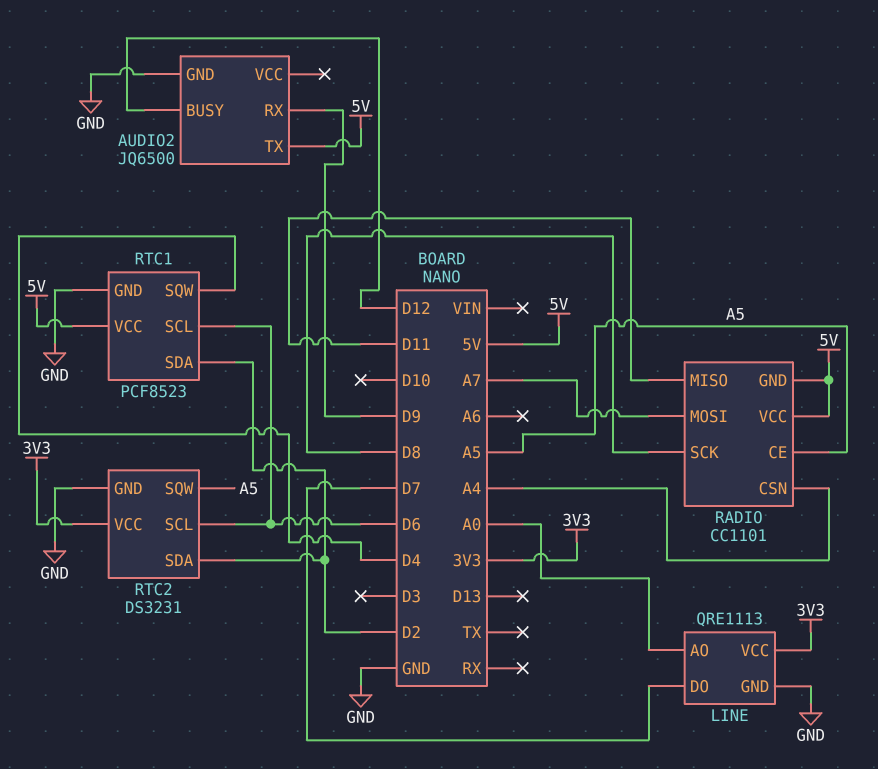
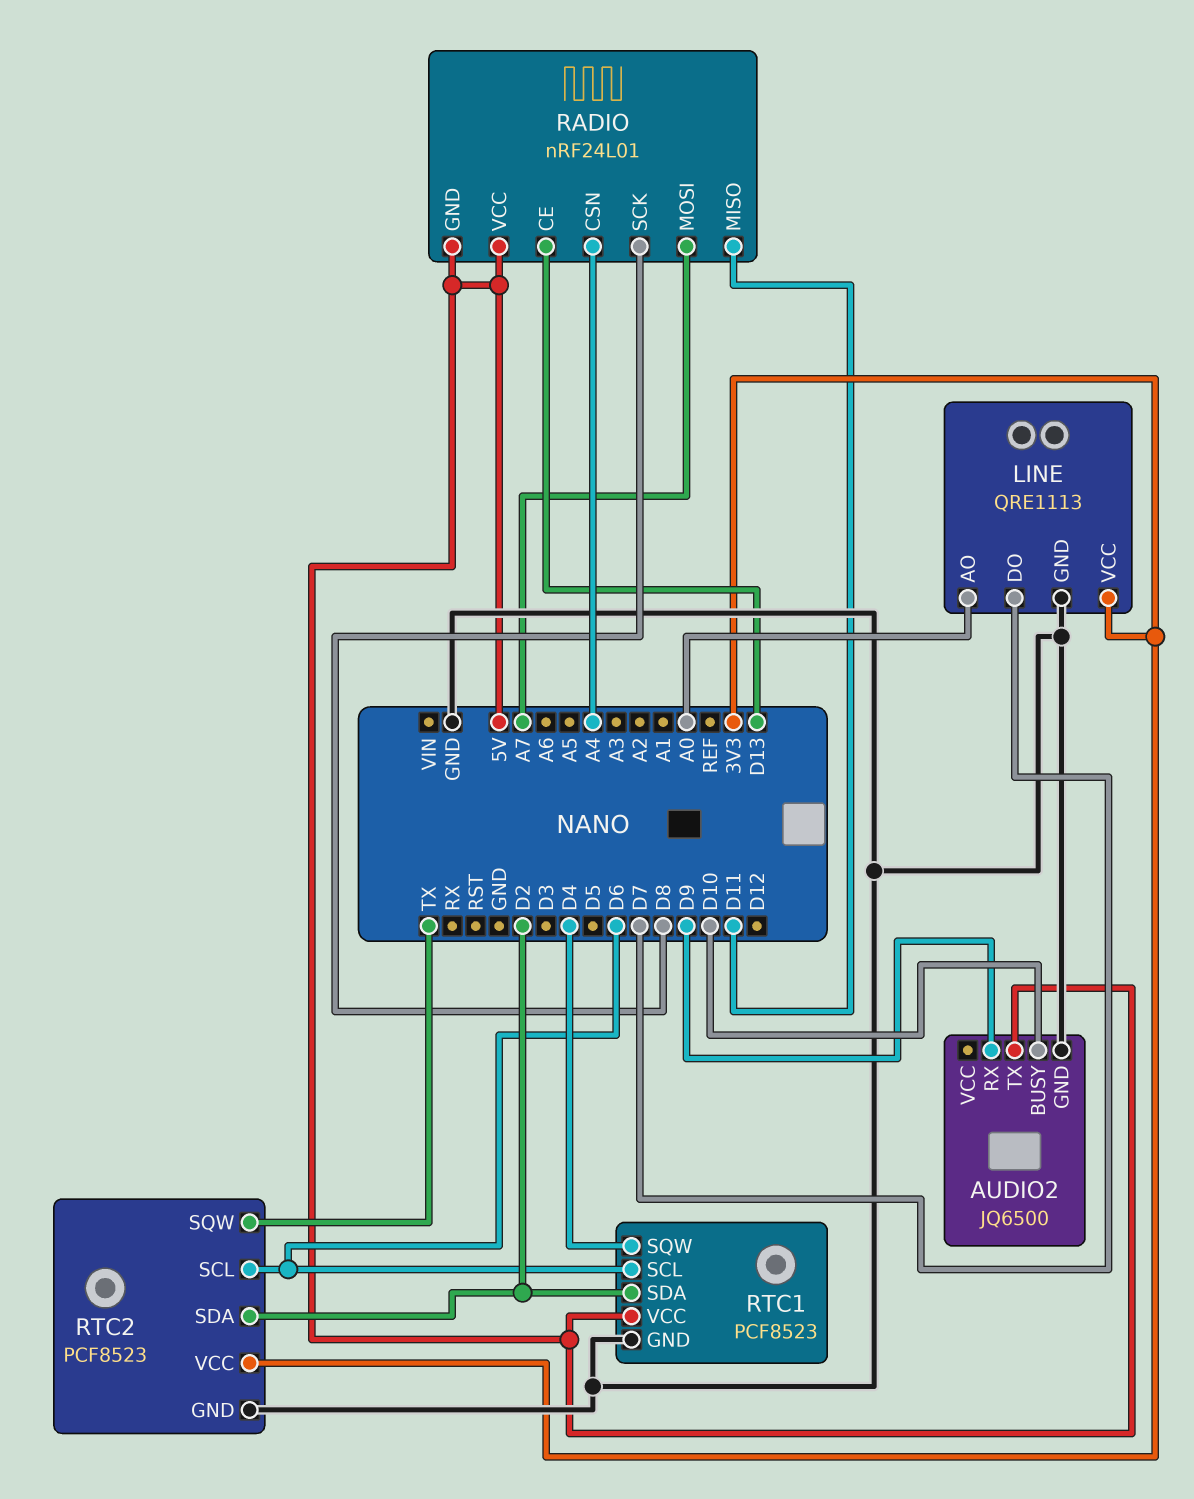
AUDIO2 pin BUSY: D12 -> D10
RADIO: CC1101 -> nRF24L01
RADIO pin CE: A5 -> D13
RTC2: DS3231 -> PCF8523
RTC2 pin SQW: A5 -> TX

